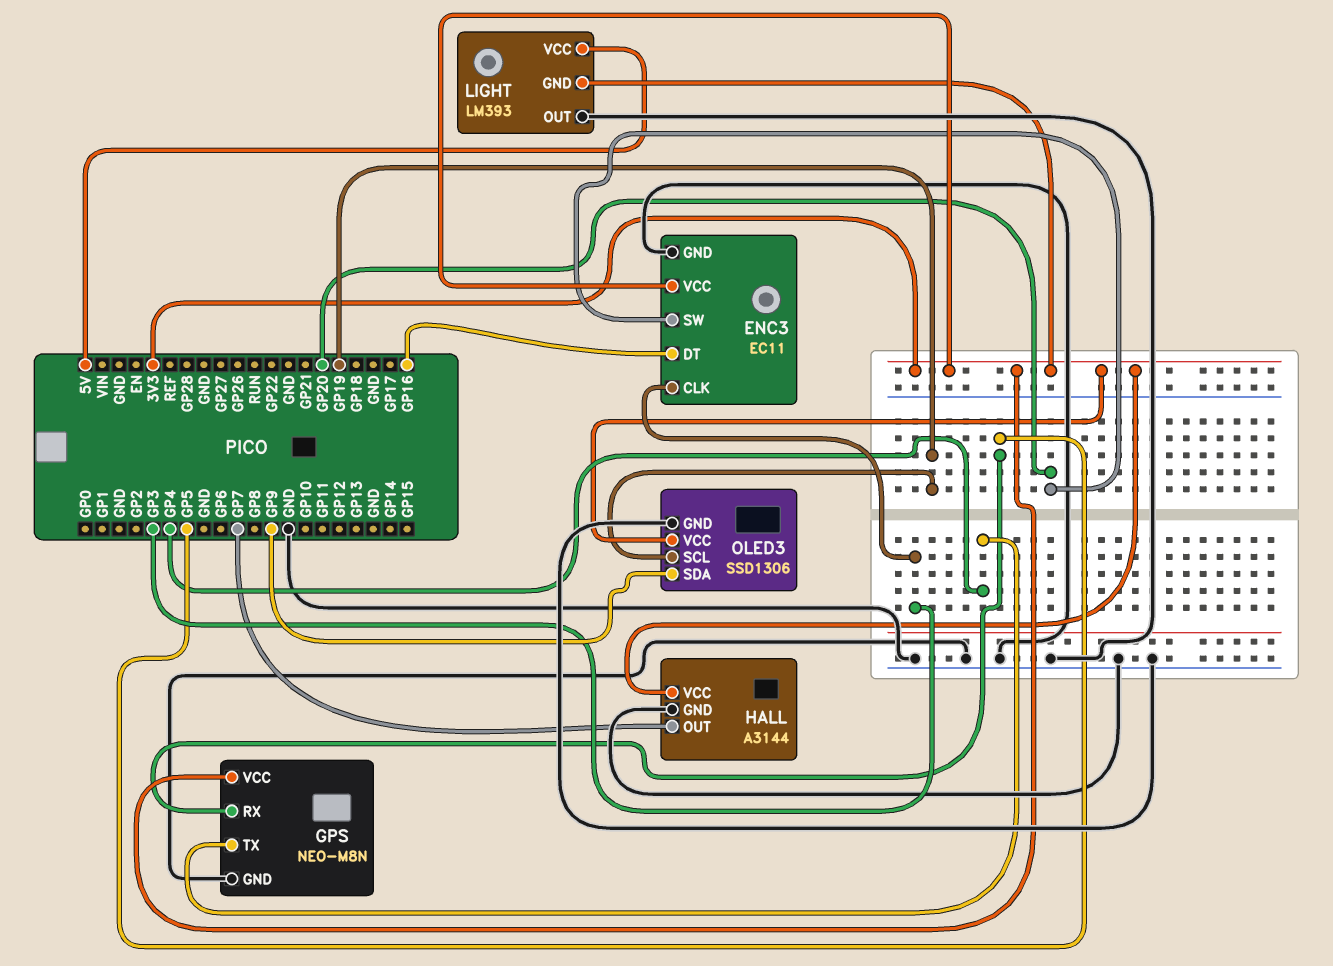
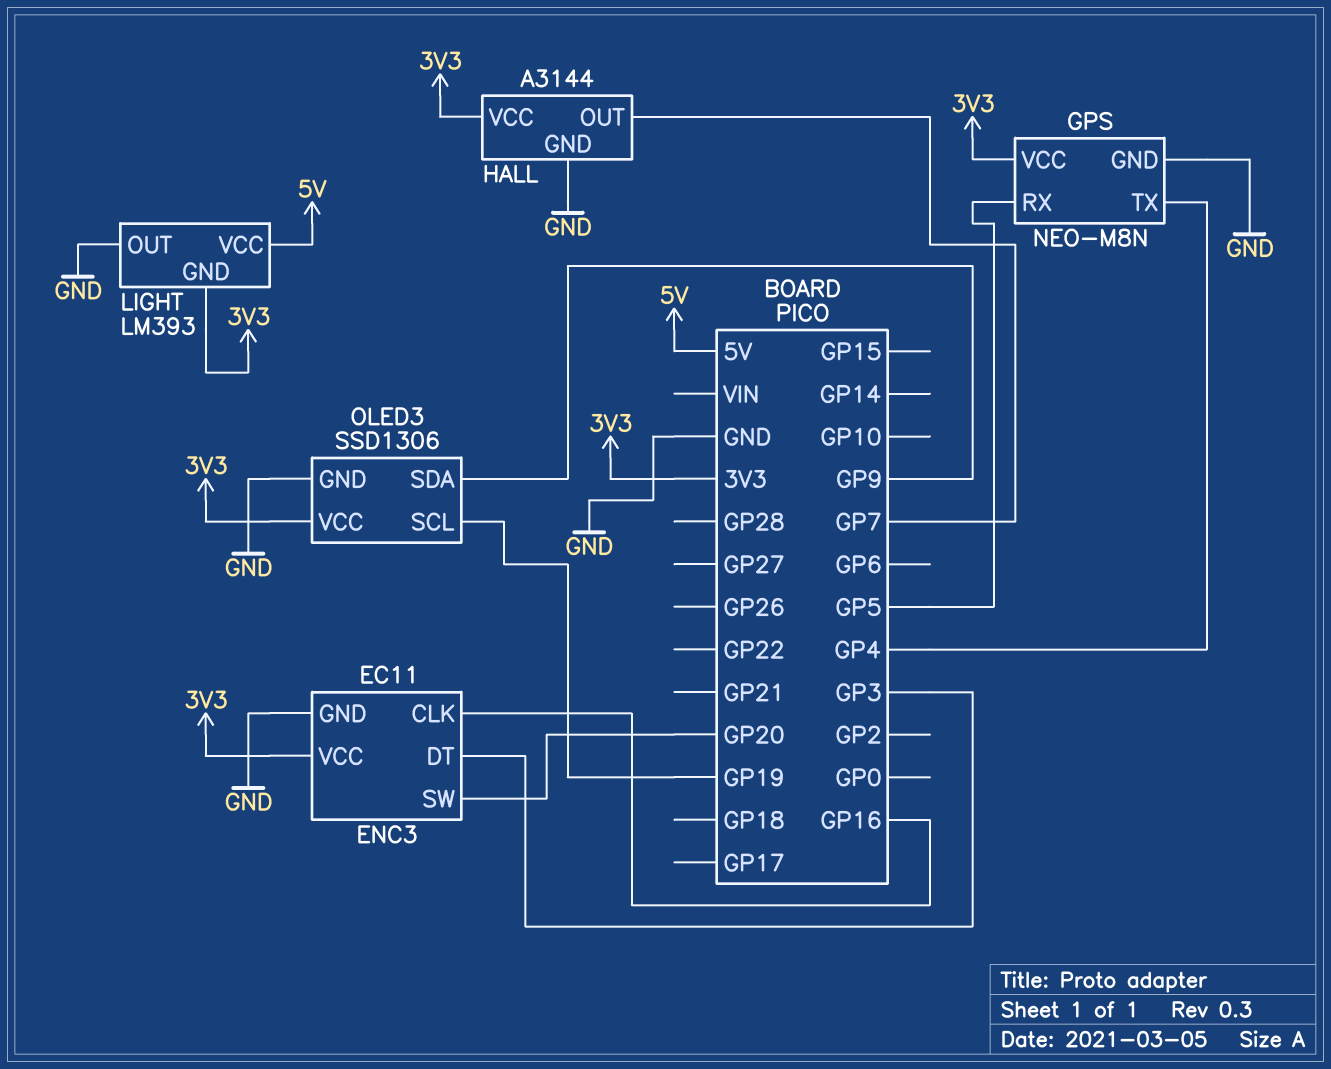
ENC3 pin CLK: GP3 -> GP16
ENC3 pin DT: GP16 -> GP3

